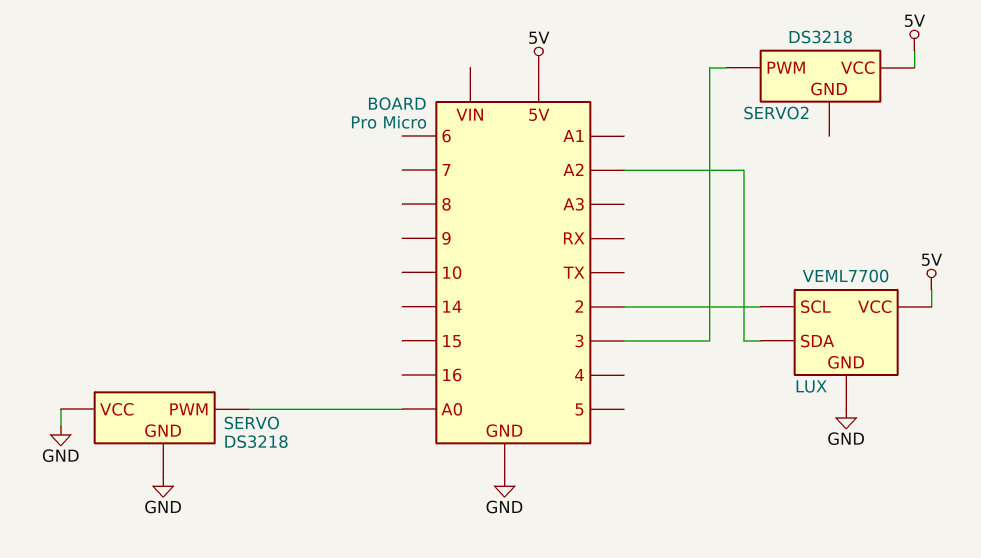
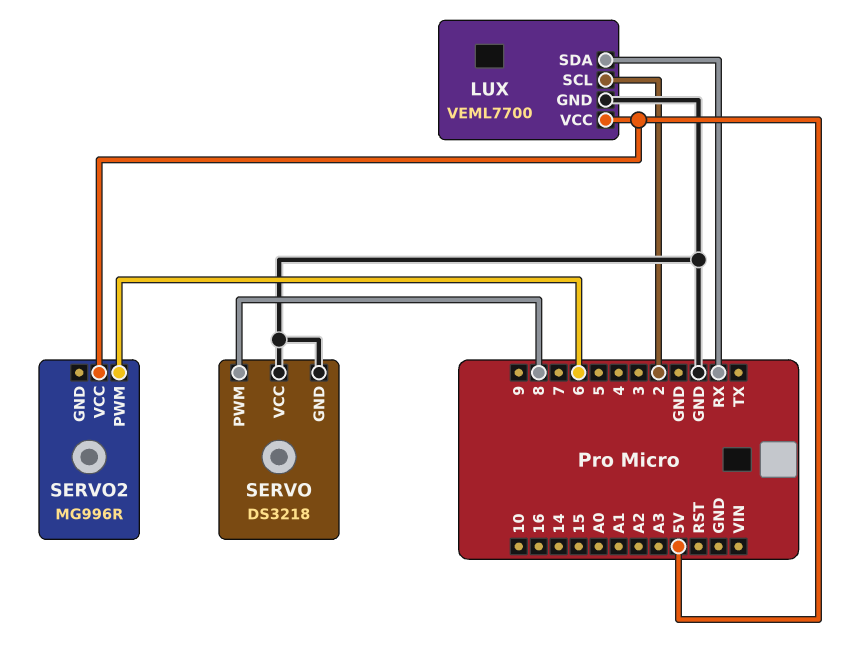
LUX pin SDA: A2 -> RX
SERVO pin PWM: A0 -> 8
SERVO2: DS3218 -> MG996R
SERVO2 pin PWM: 3 -> 6

